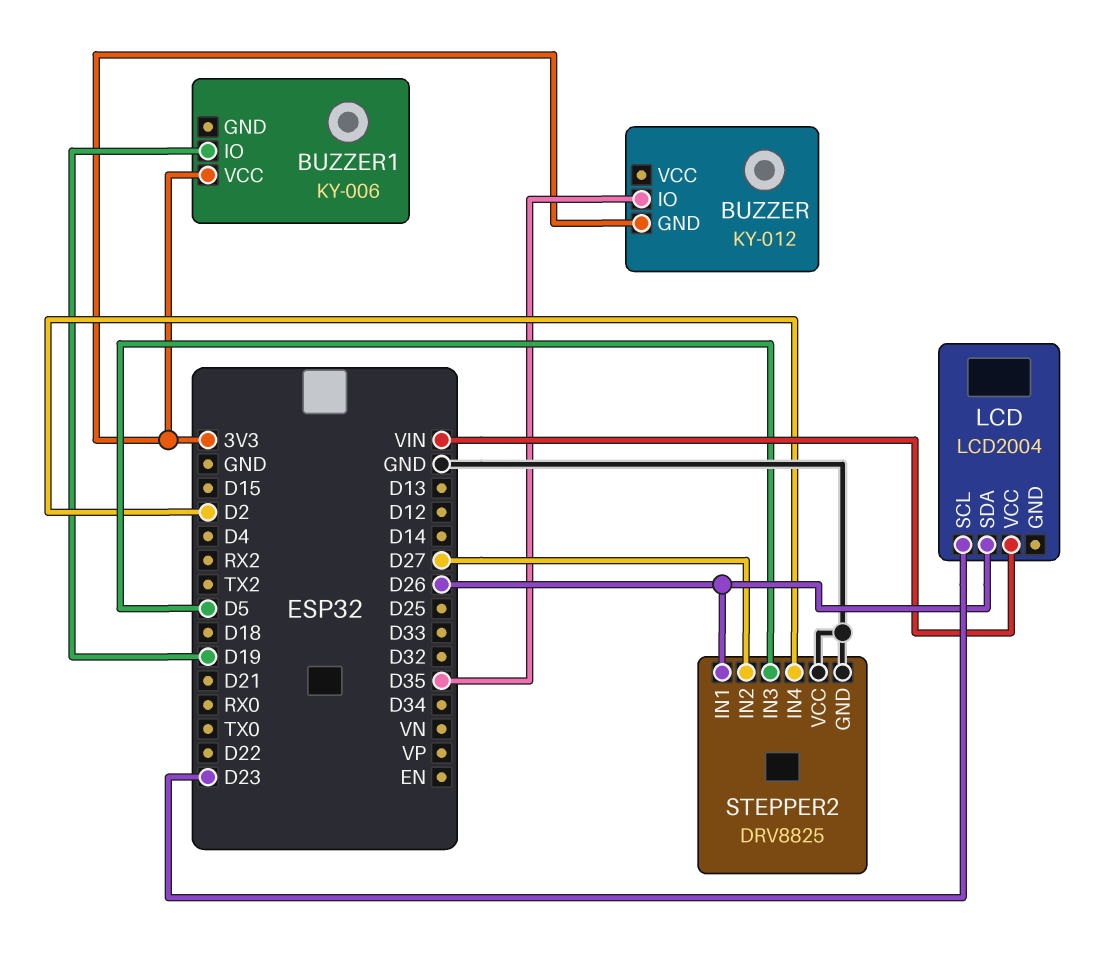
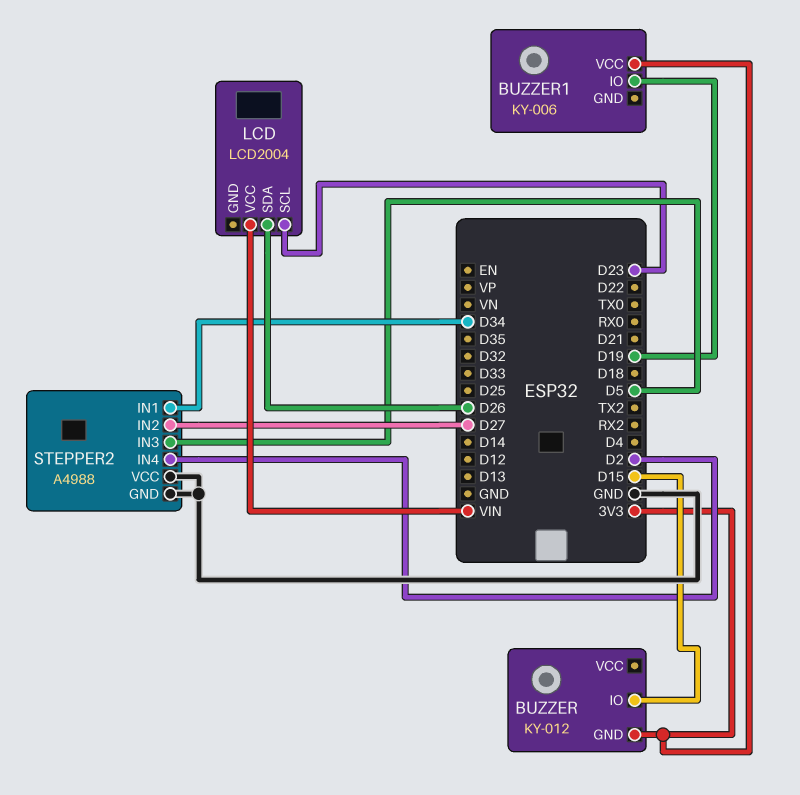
BUZZER pin IO: D35 -> D15
STEPPER2: DRV8825 -> A4988
STEPPER2 pin IN1: D26 -> D34

